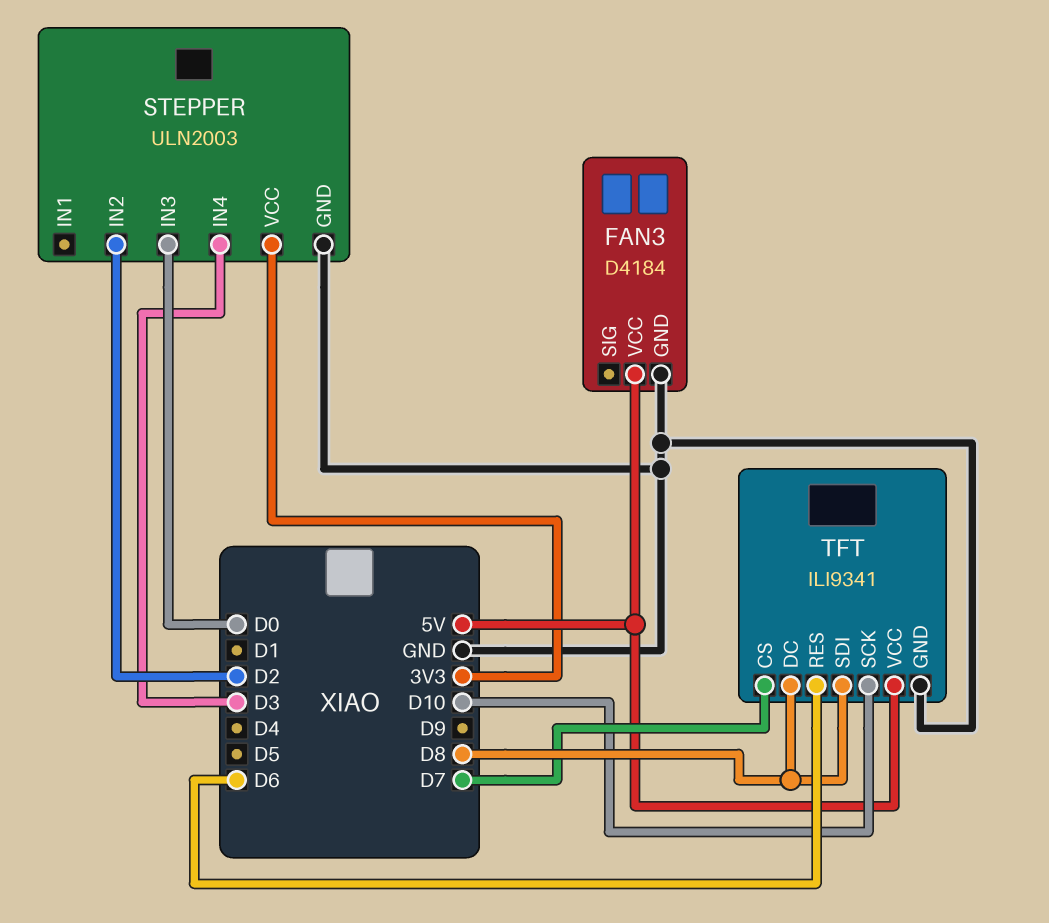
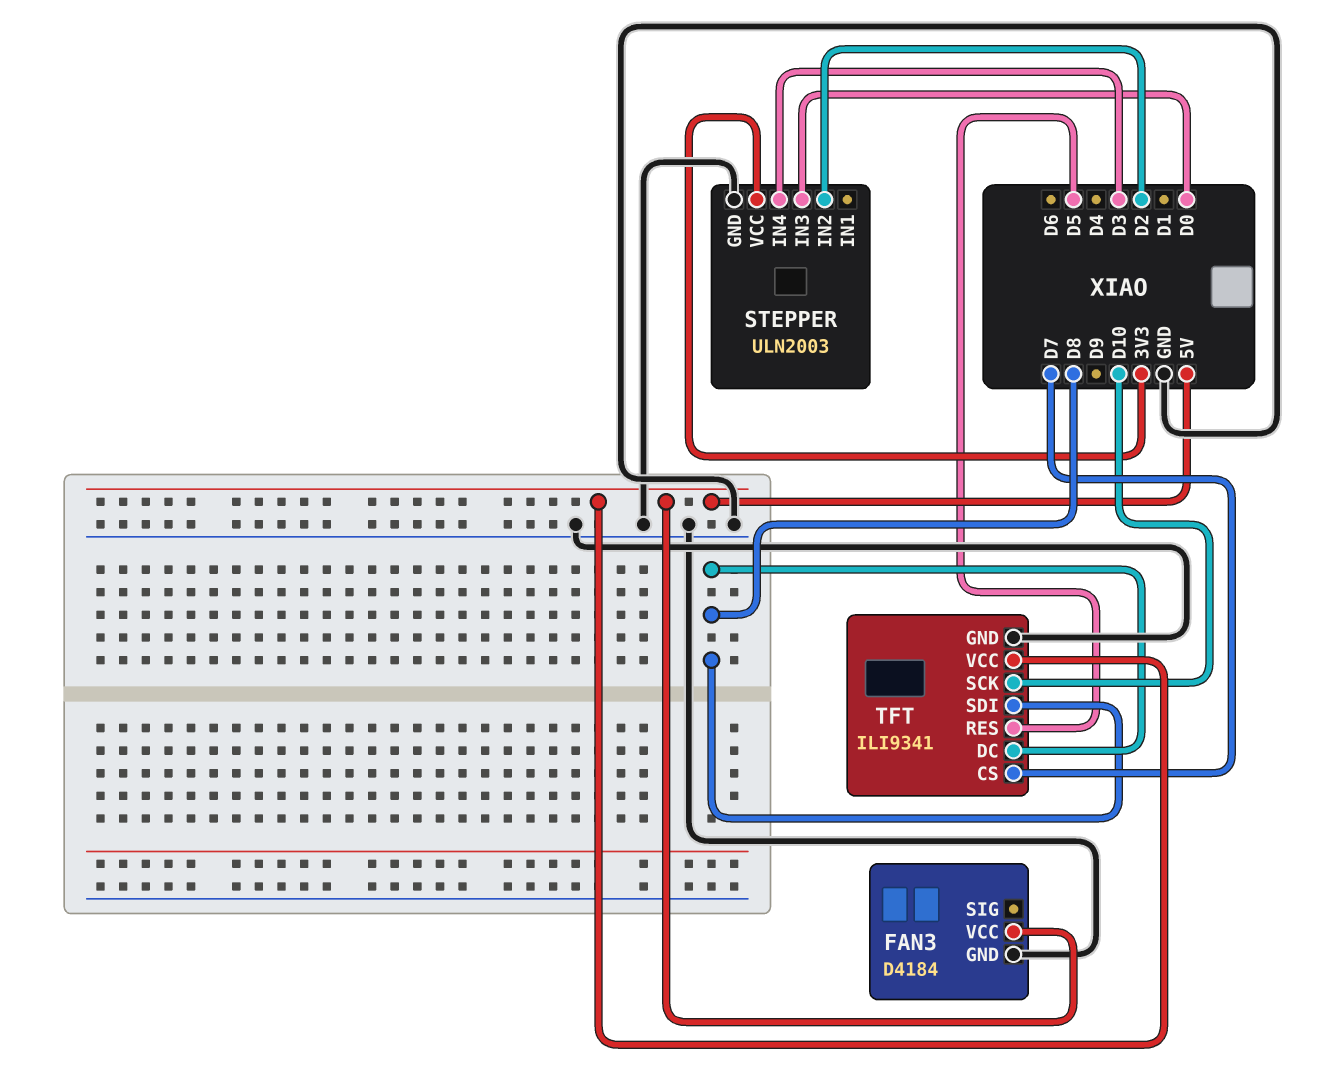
TFT pin RES: D6 -> D5

